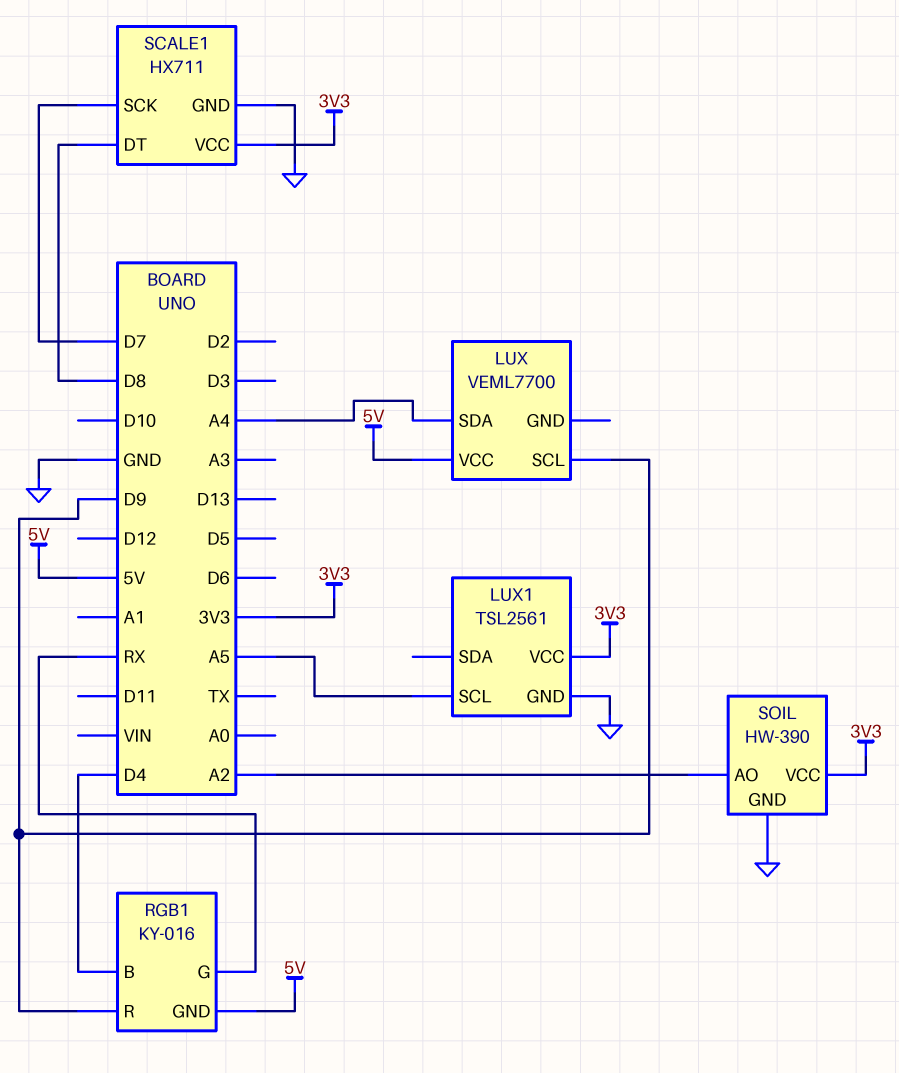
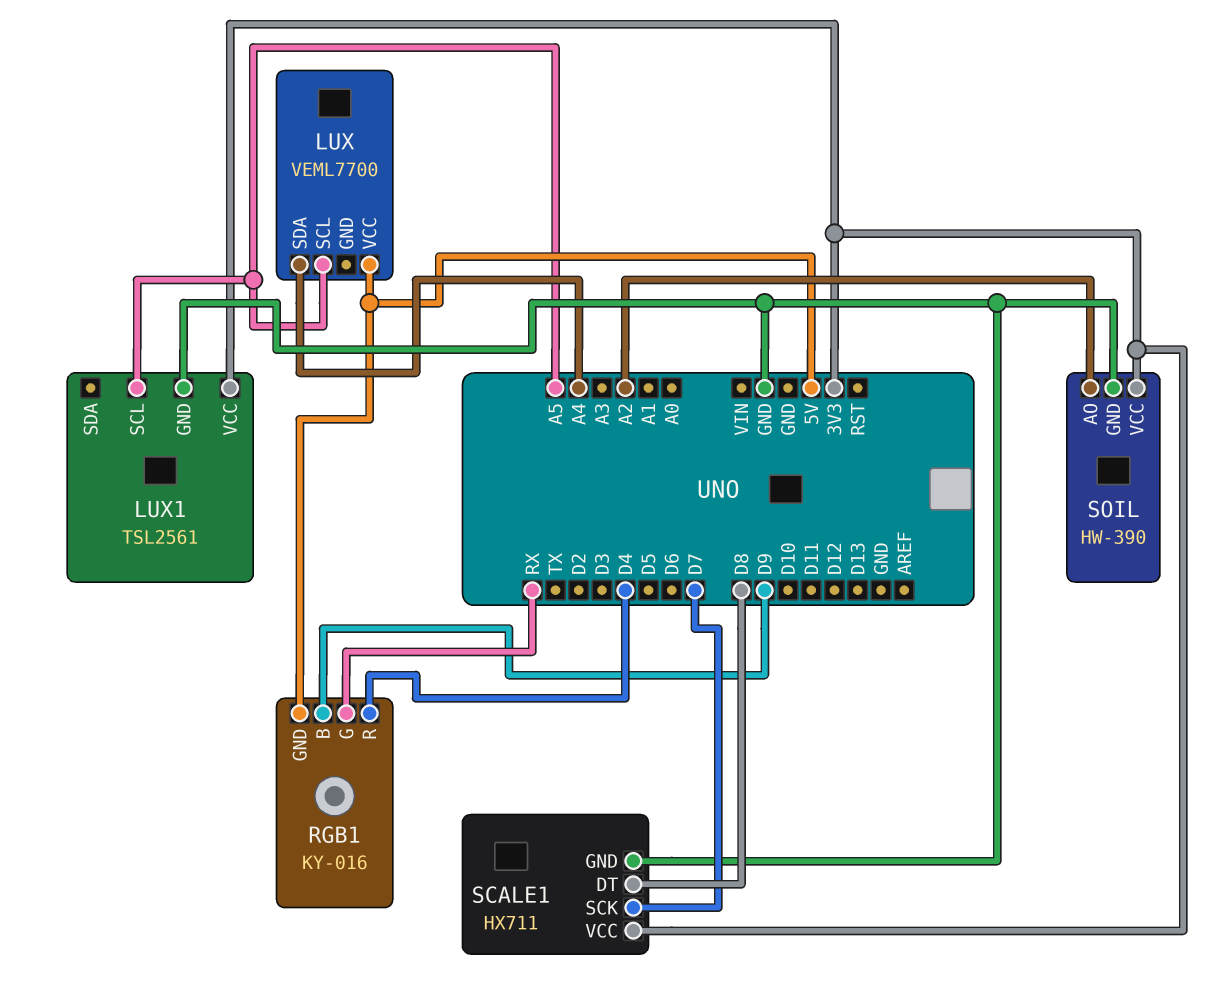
LUX pin SCL: D9 -> A5
RGB1 pin B: D4 -> D9
RGB1 pin R: D9 -> D4

